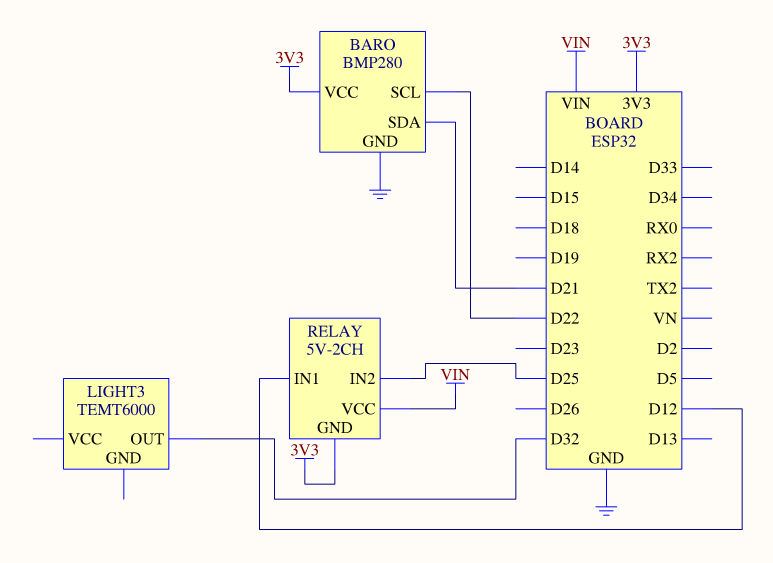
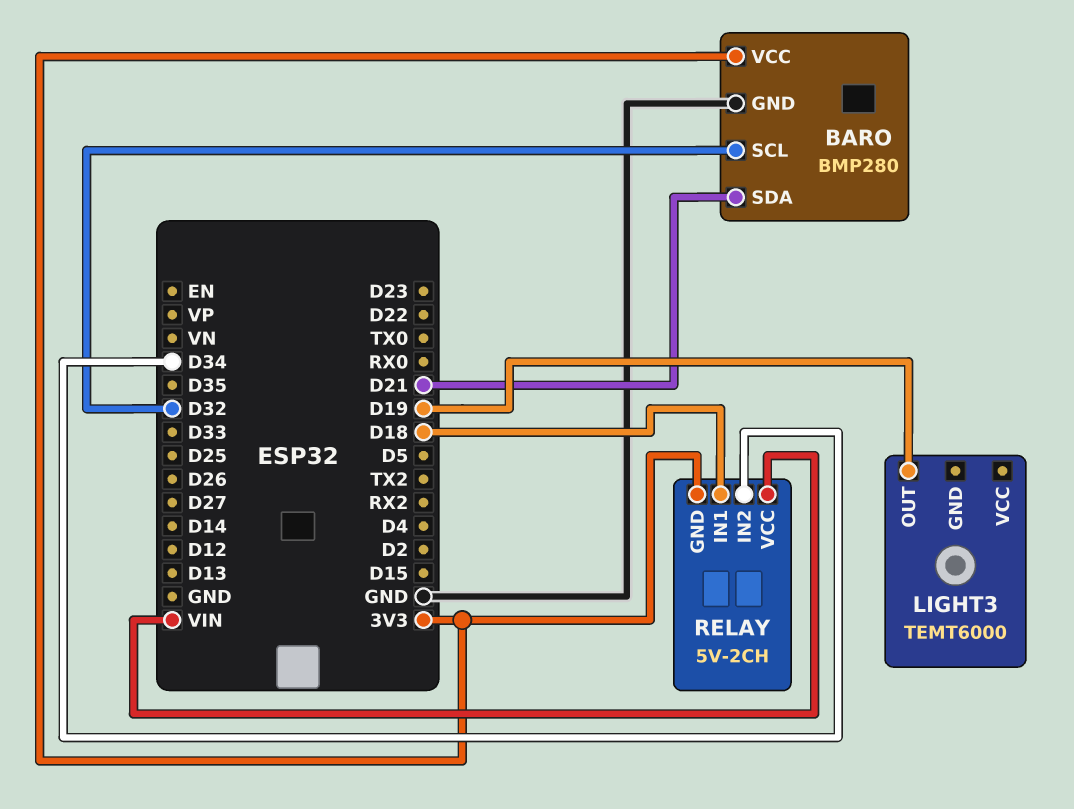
BARO pin SCL: D22 -> D32
LIGHT3 pin OUT: D32 -> D19
RELAY pin IN1: D12 -> D18
RELAY pin IN2: D25 -> D34

